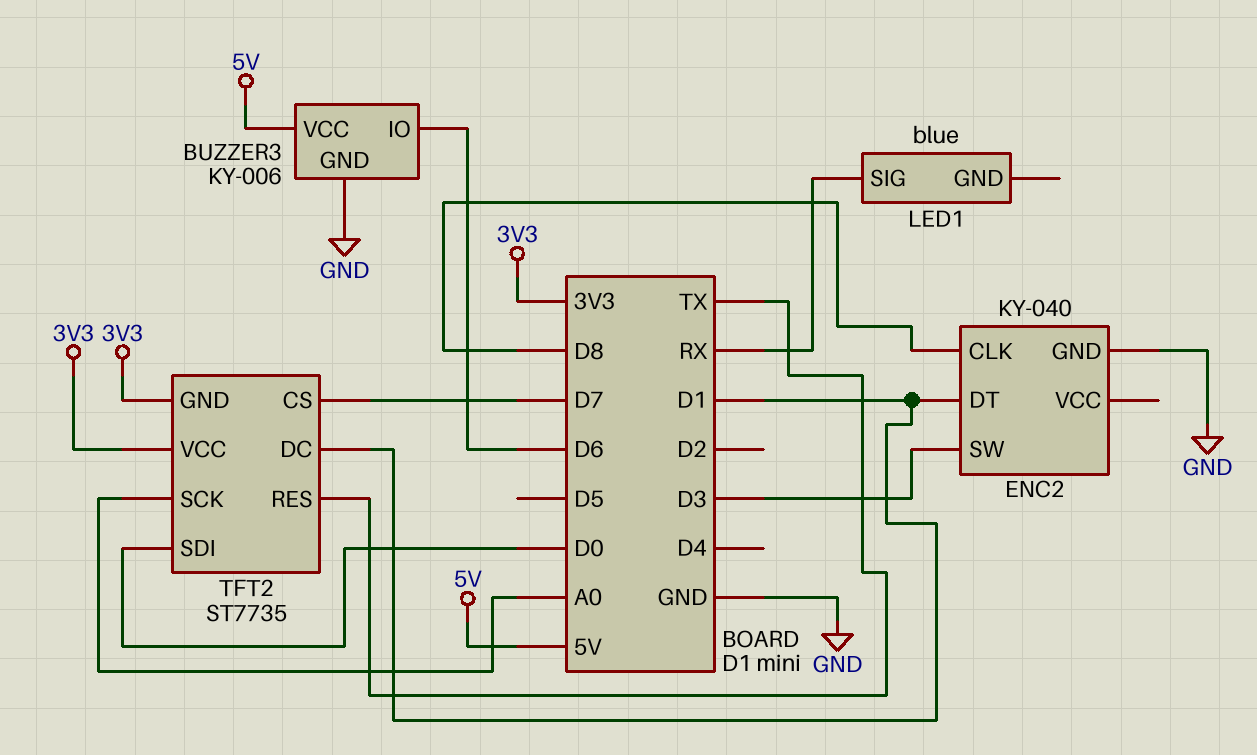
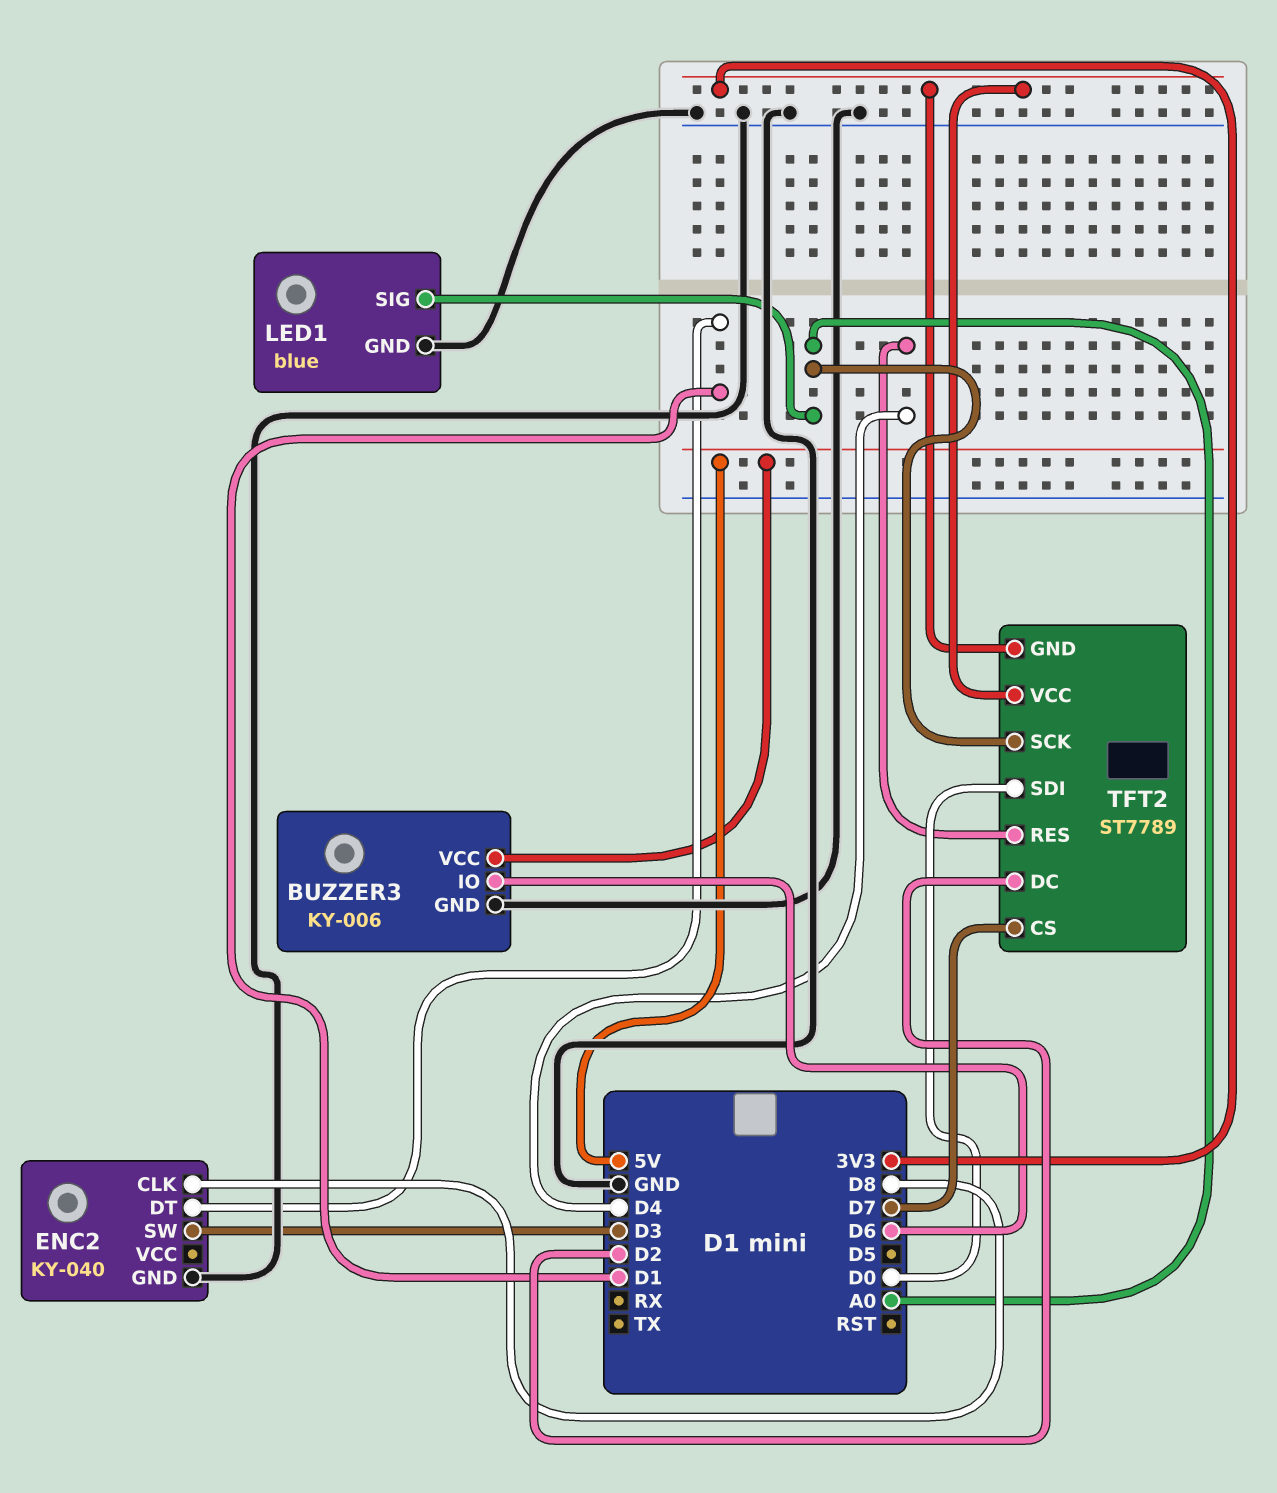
LED1 pin GND: none -> GND
LED1 pin SIG: RX -> A0
TFT2: ST7735 -> ST7789
TFT2 pin DC: D1 -> D2
TFT2 pin RES: TX -> D4

